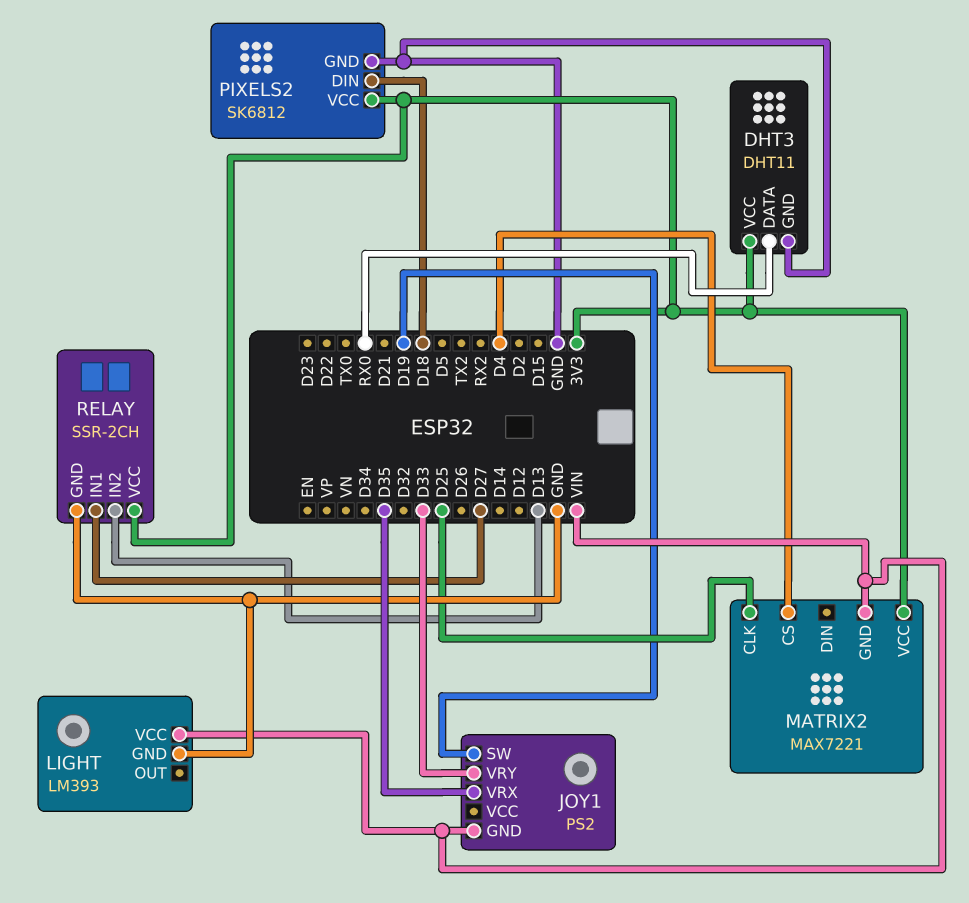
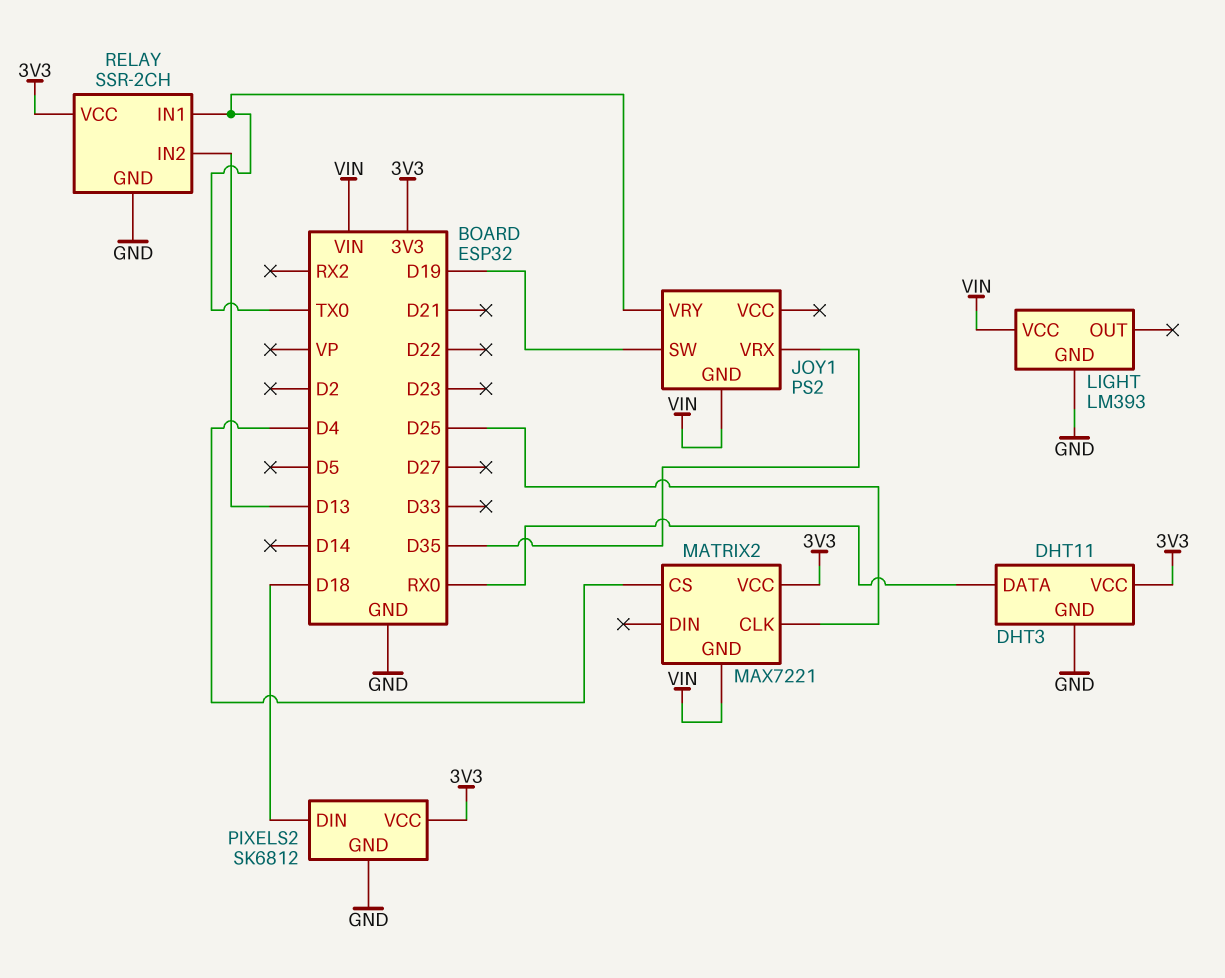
JOY1 pin VRY: D33 -> TX0
RELAY pin IN1: D27 -> TX0

